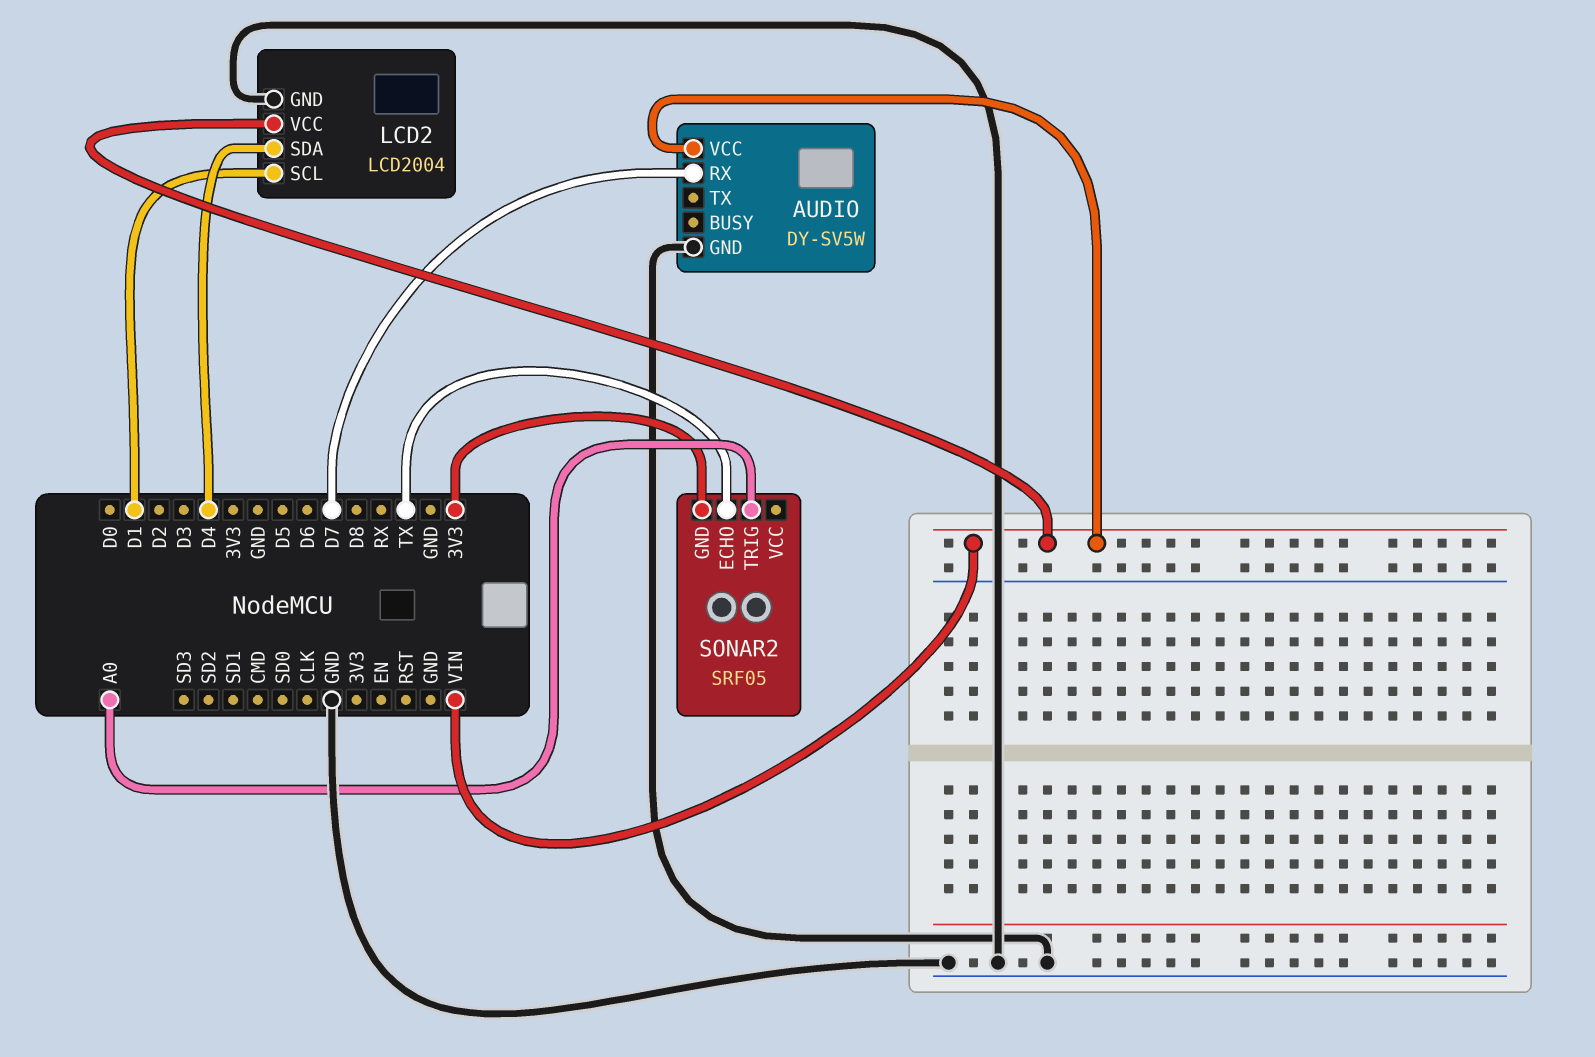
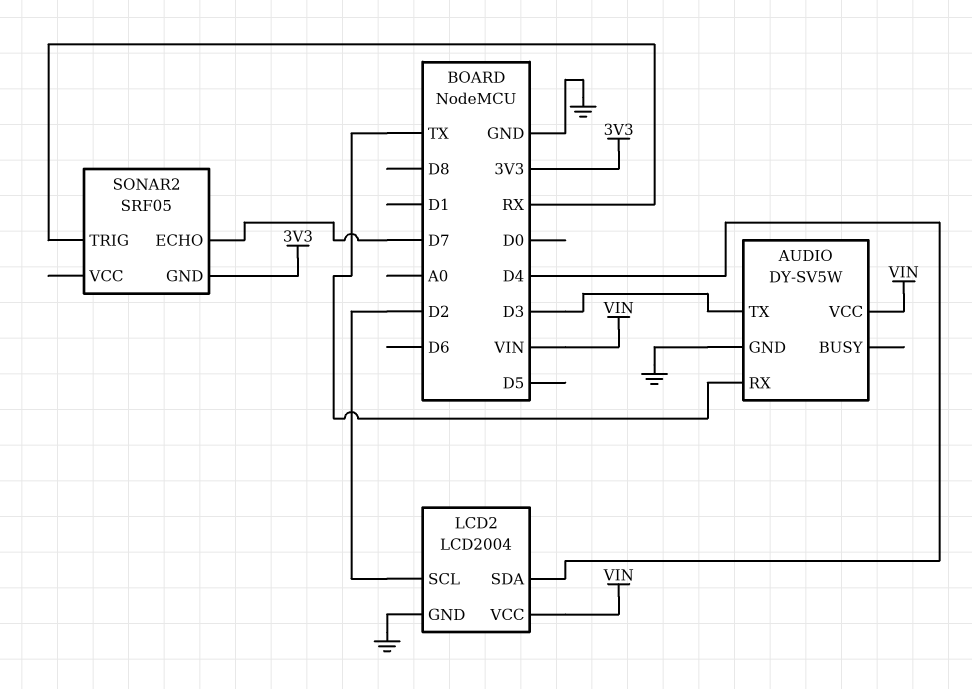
AUDIO pin RX: D7 -> TX
AUDIO pin TX: none -> D3
LCD2 pin SCL: D1 -> D2
SONAR2 pin ECHO: TX -> D7
SONAR2 pin TRIG: A0 -> RX

